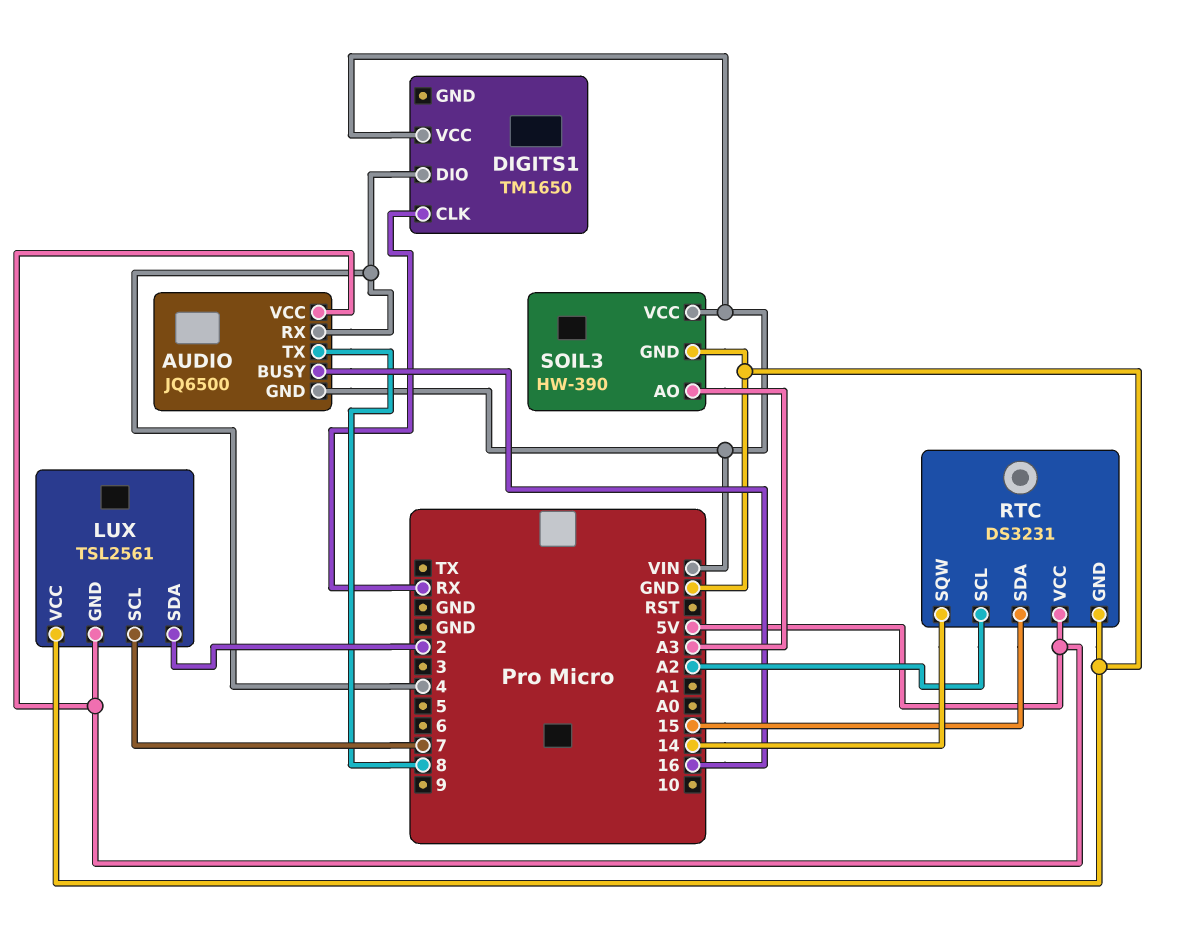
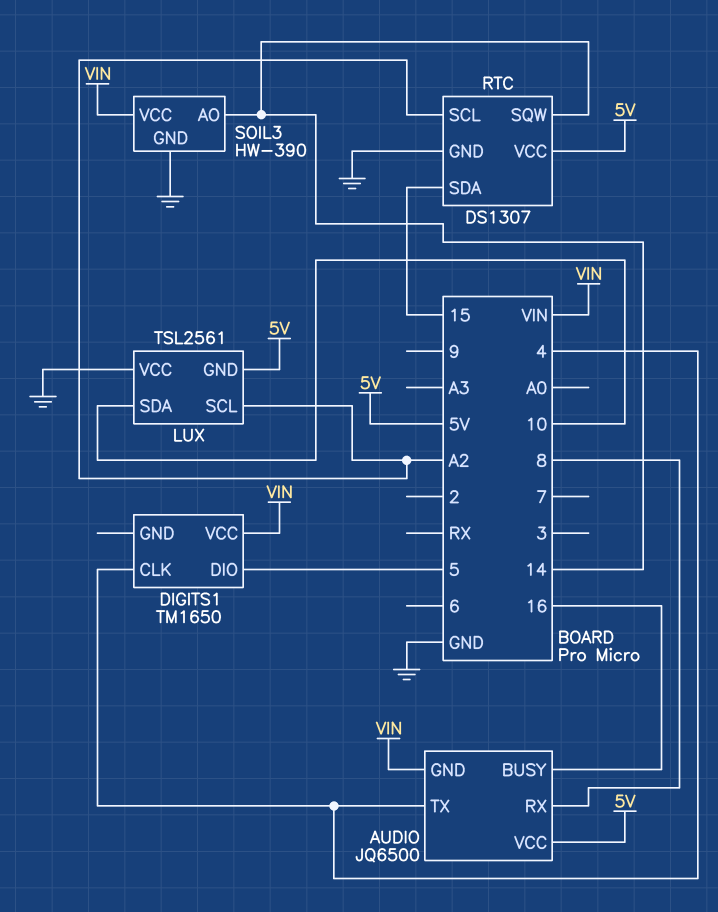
AUDIO pin RX: 4 -> 8
AUDIO pin TX: 8 -> 4
DIGITS1 pin CLK: RX -> 4
DIGITS1 pin DIO: 4 -> 5
LUX pin SCL: 7 -> A2
LUX pin SDA: 2 -> 10
RTC: DS3231 -> DS1307
SOIL3 pin AO: A3 -> 14

